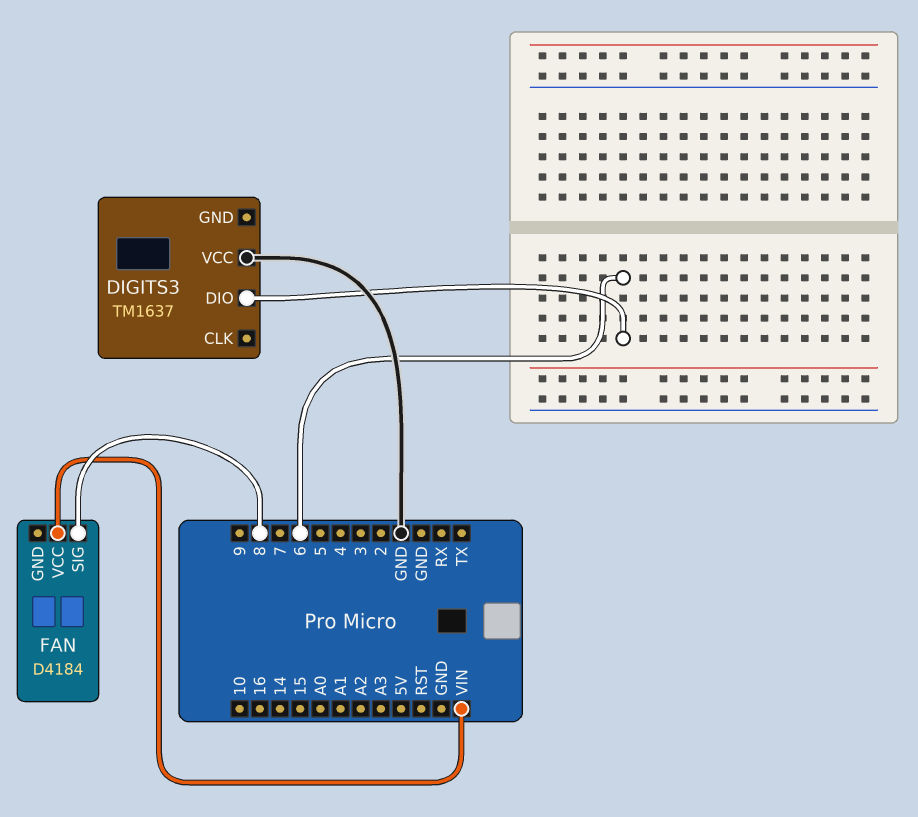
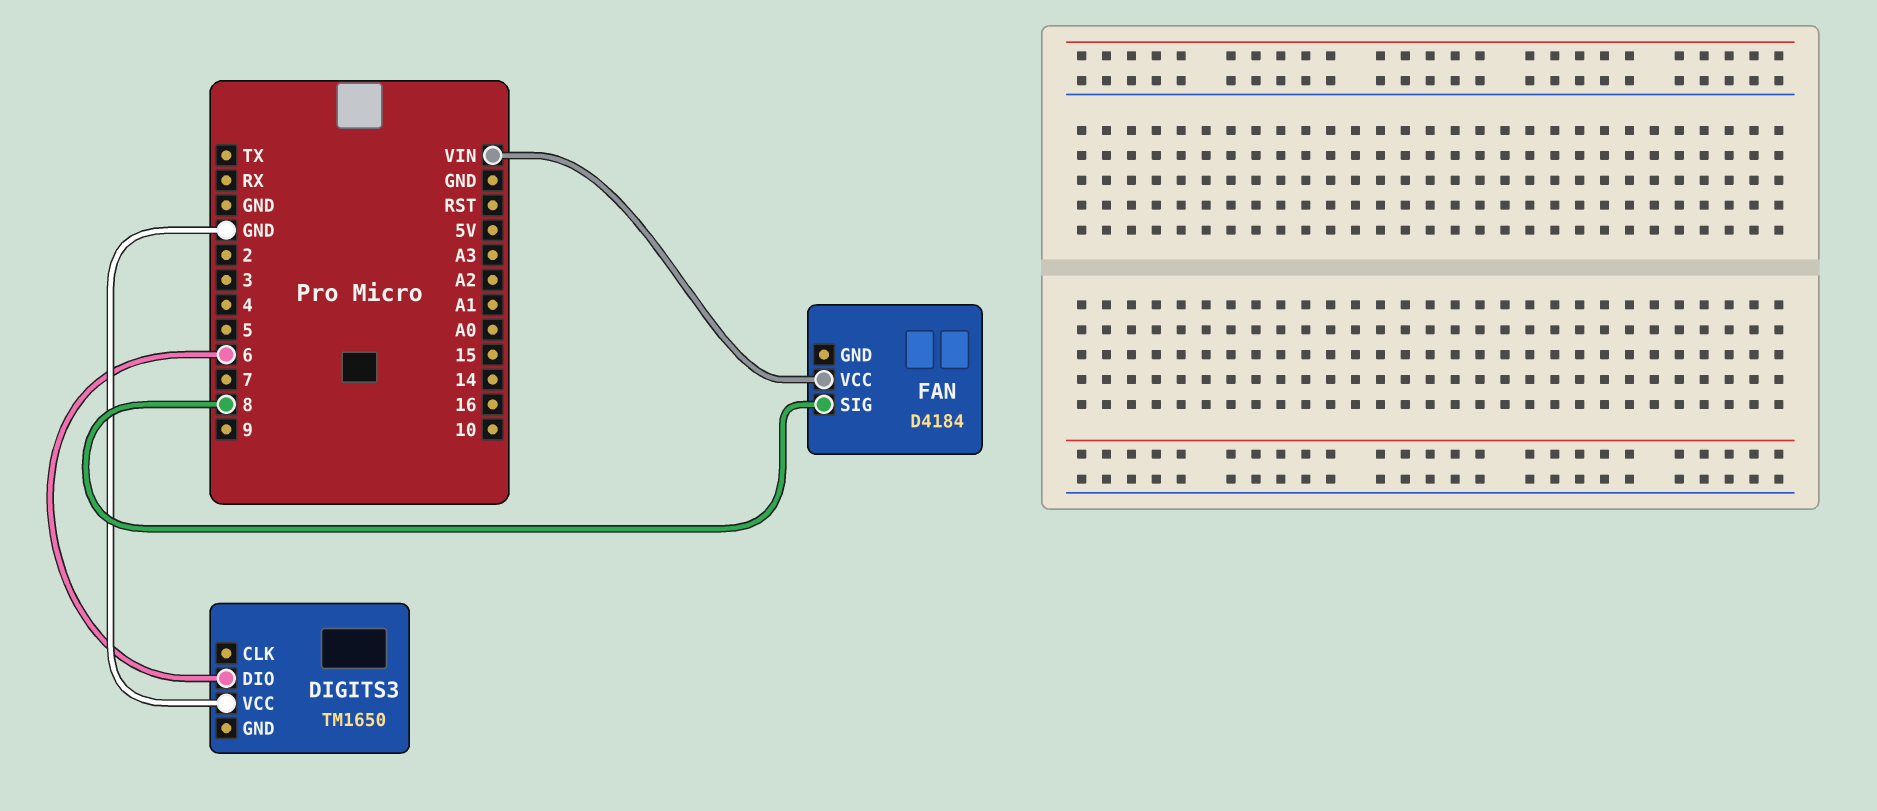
DIGITS3: TM1637 -> TM1650

